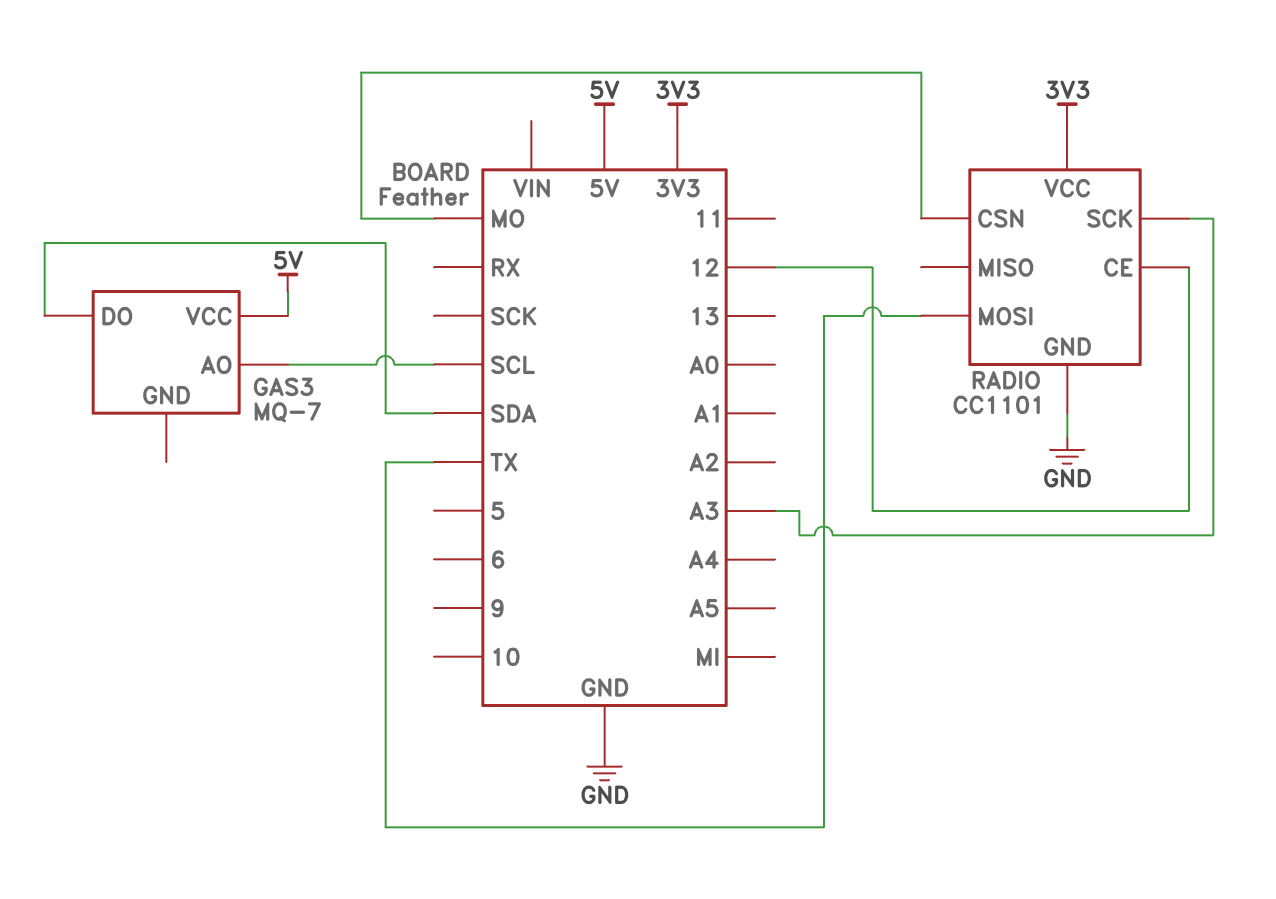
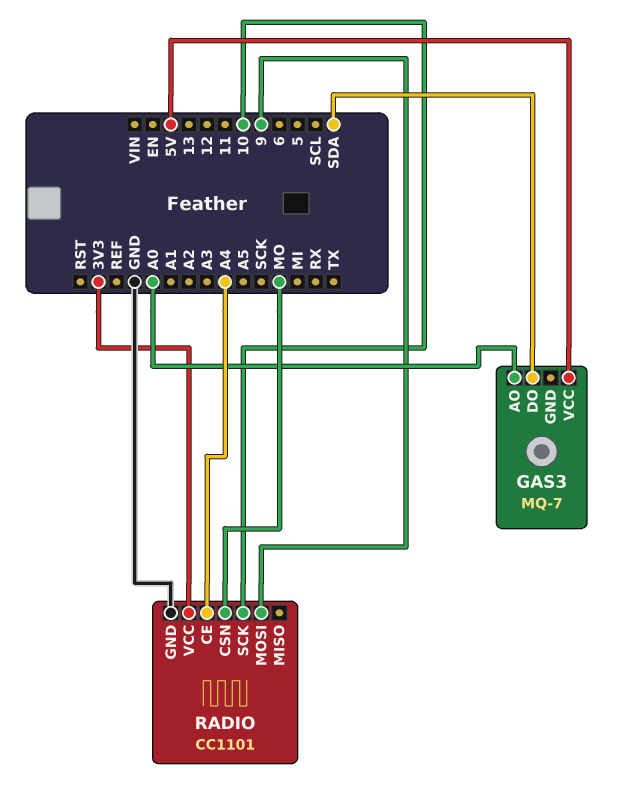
GAS3 pin AO: SCL -> A0
RADIO pin CE: 12 -> A4
RADIO pin MOSI: TX -> 9
RADIO pin SCK: A3 -> 10

